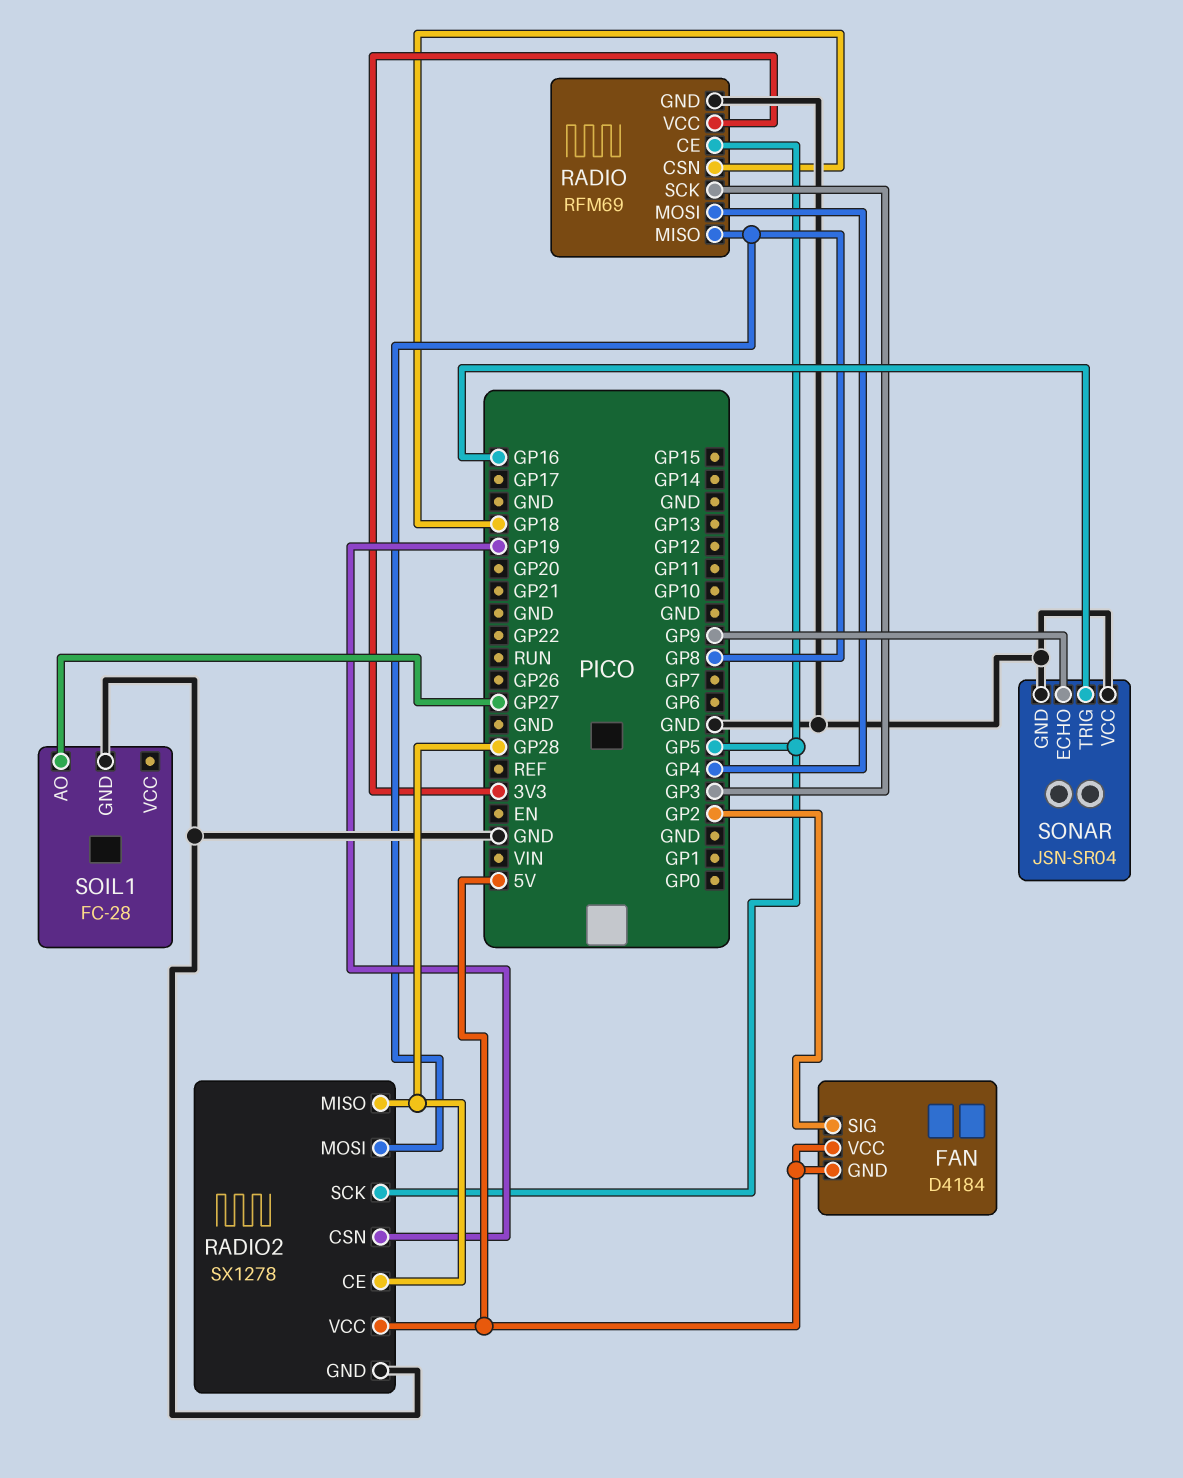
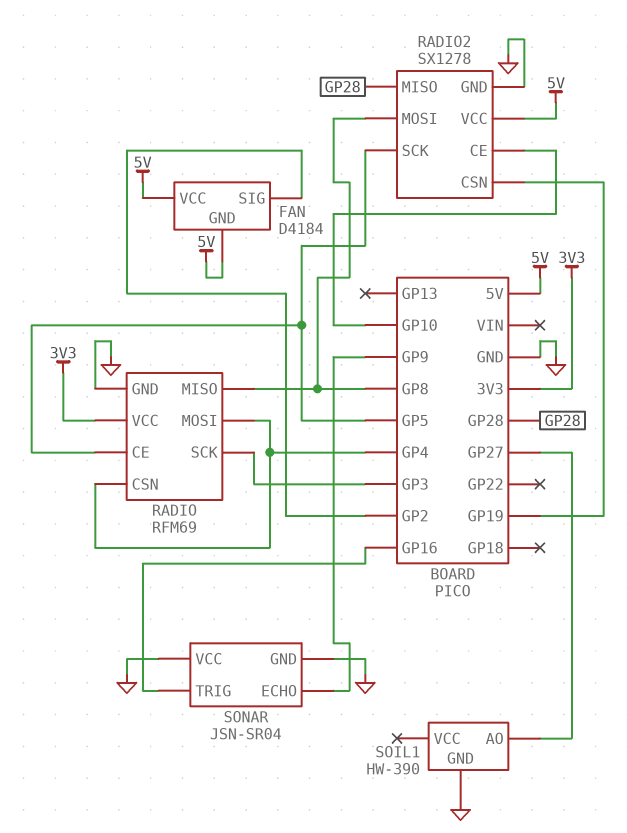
RADIO pin CSN: GP18 -> GP4
RADIO2 pin CE: GP28 -> GP10
SOIL1: FC-28 -> HW-390

